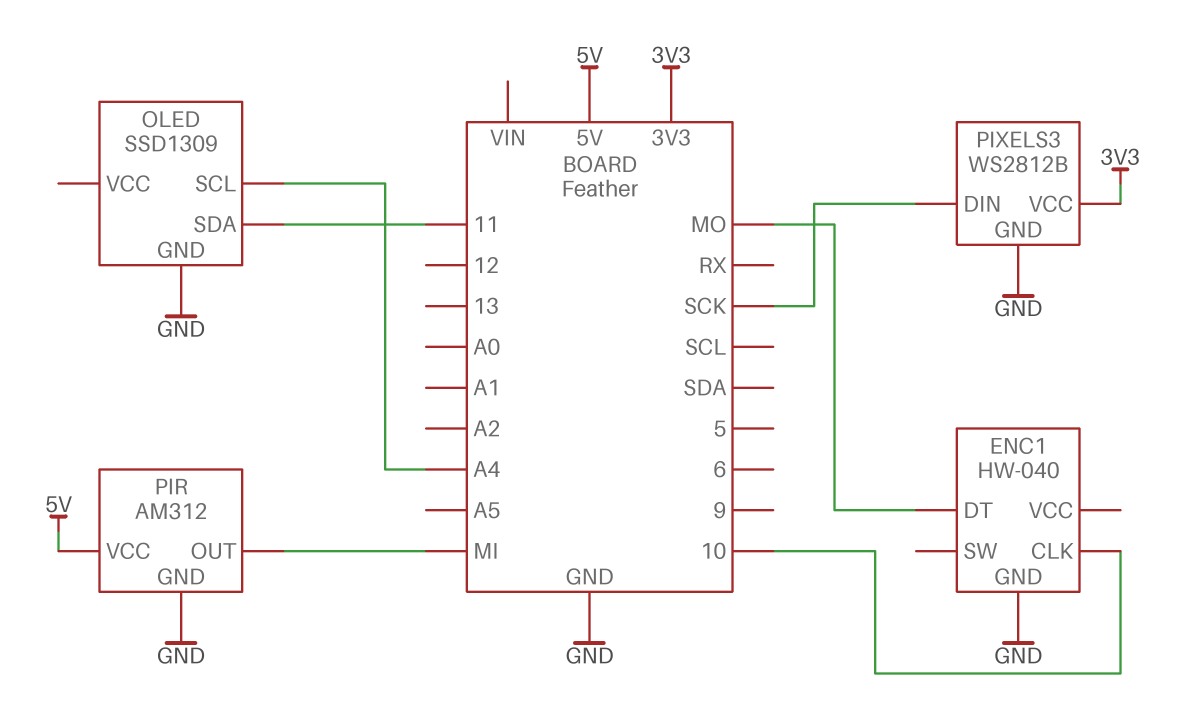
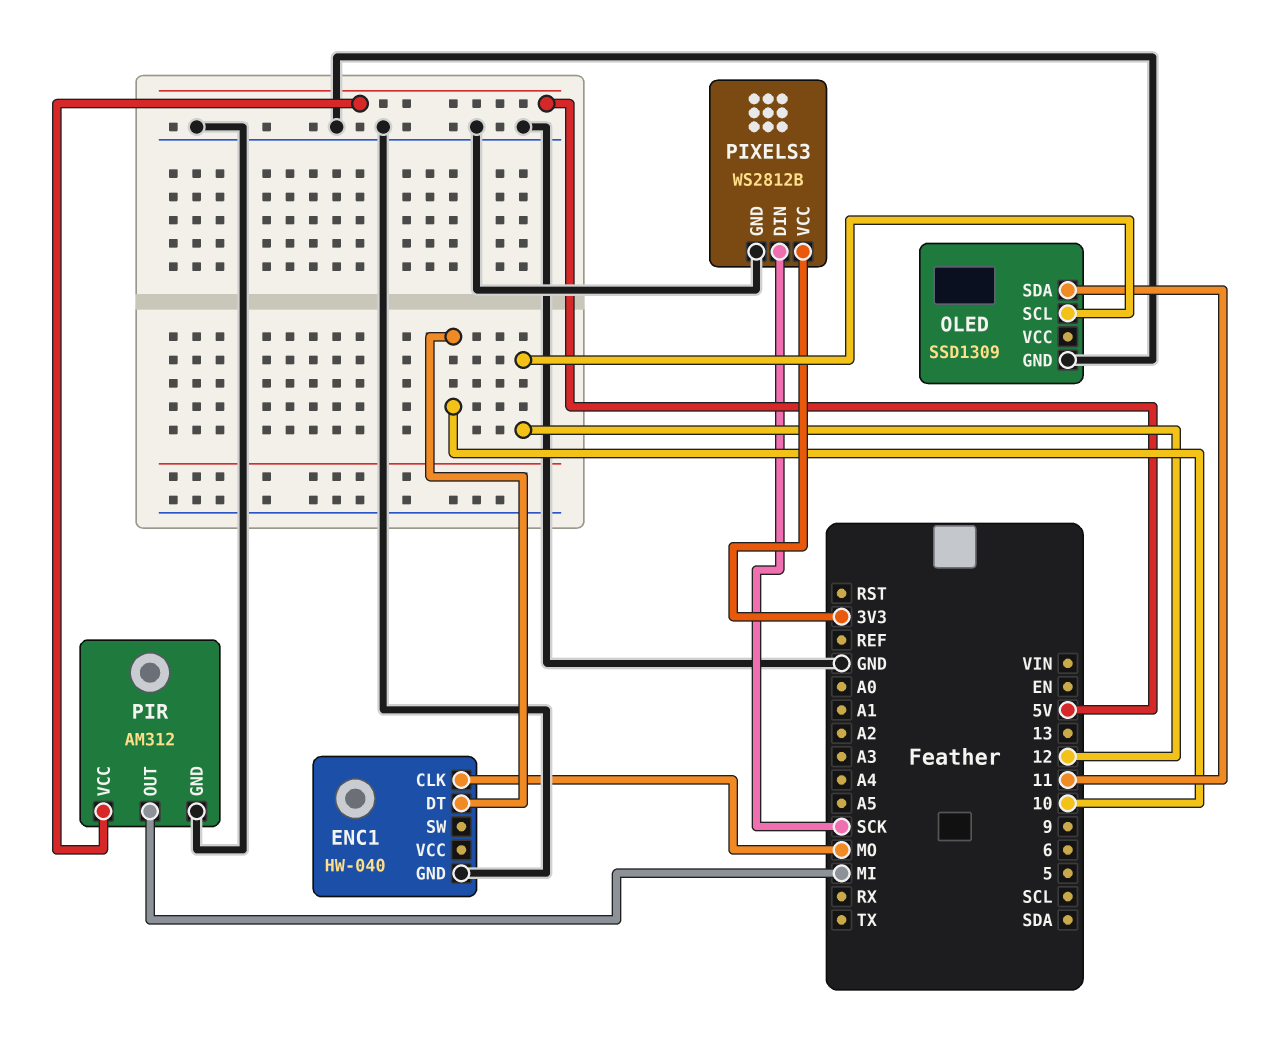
ENC1 pin CLK: 10 -> MO
ENC1 pin DT: MO -> 10
OLED pin SCL: A4 -> 12

